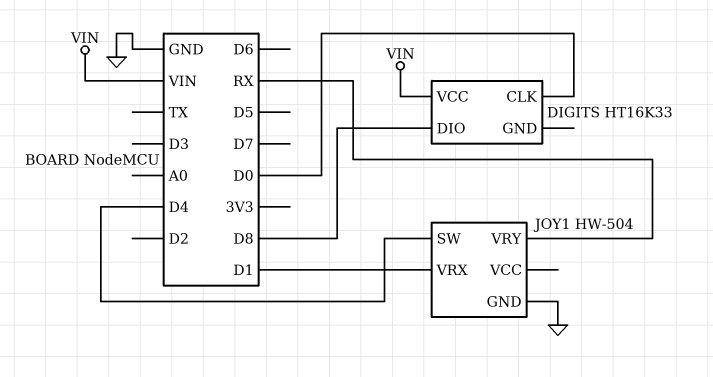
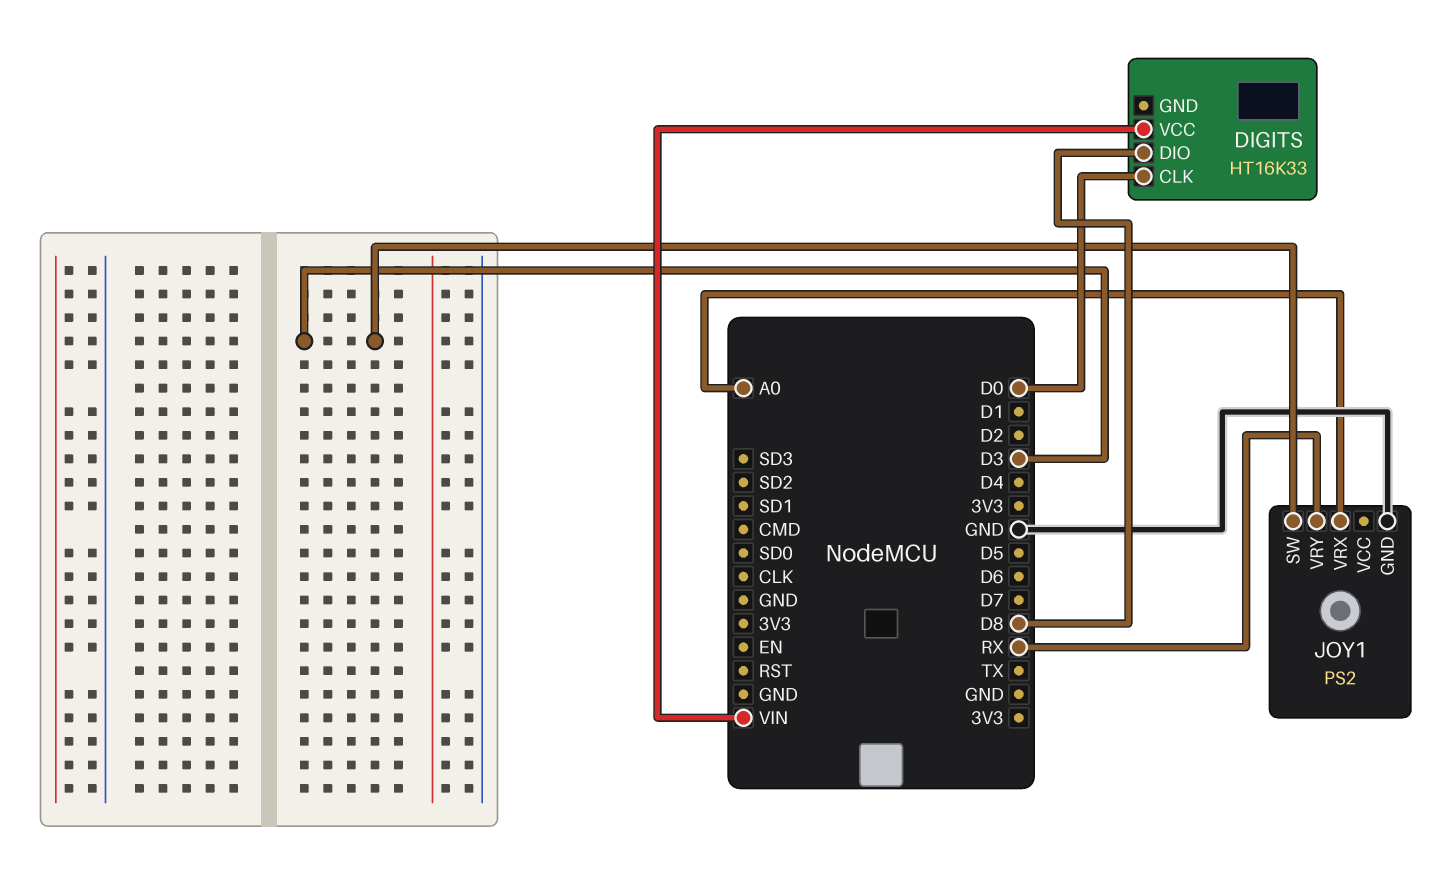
JOY1: HW-504 -> PS2
JOY1 pin SW: D4 -> D3
JOY1 pin VRX: D1 -> A0

